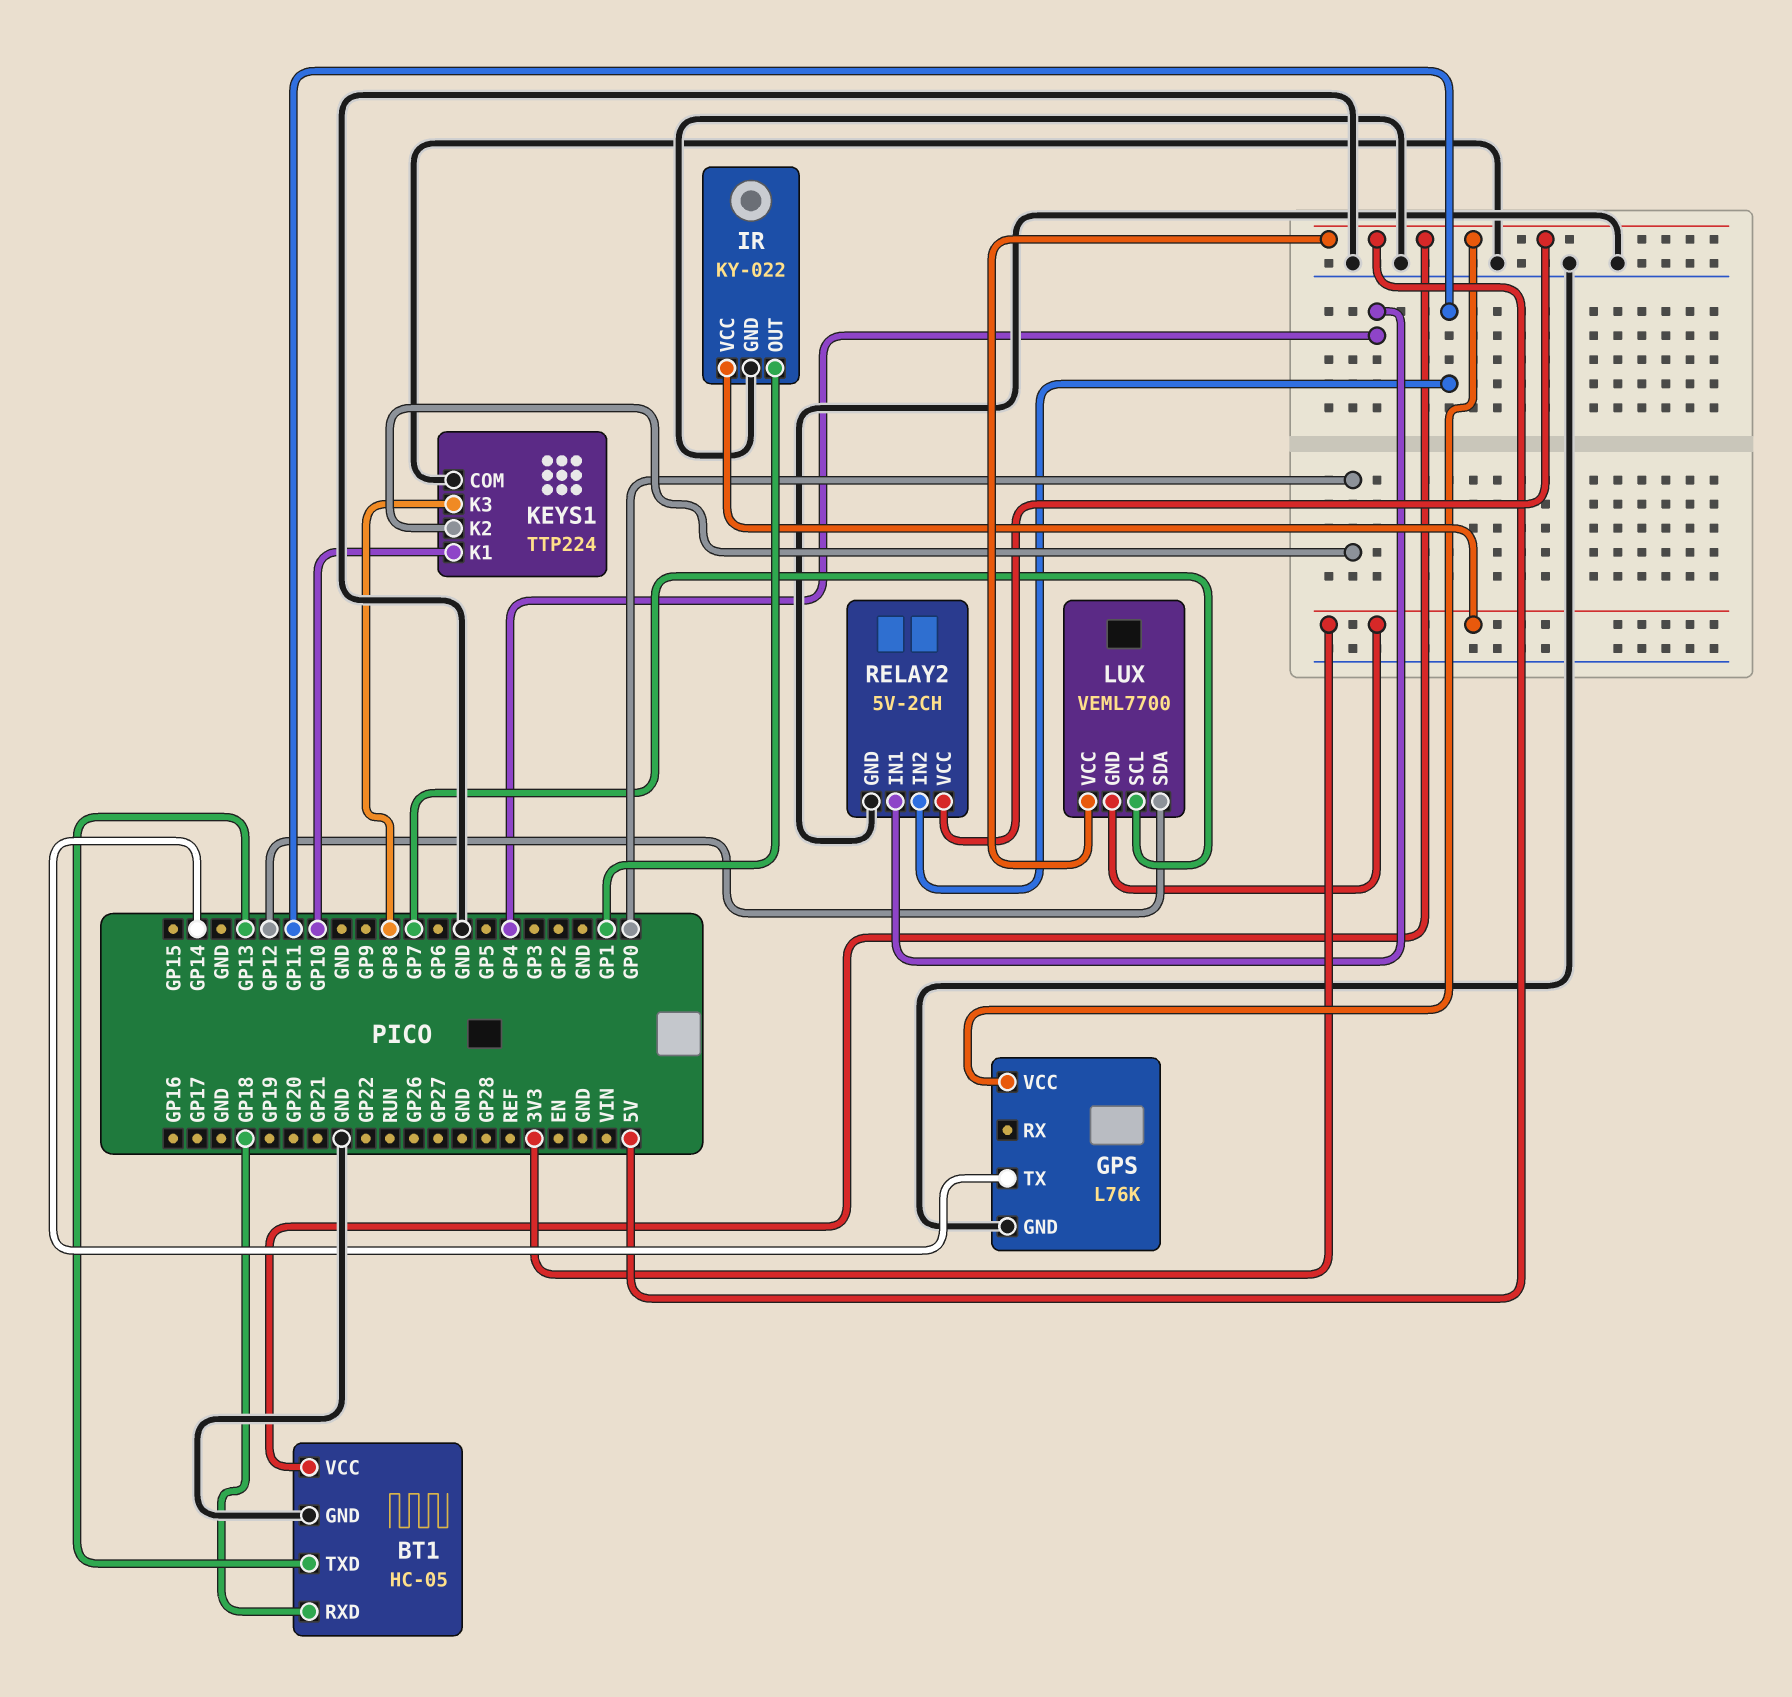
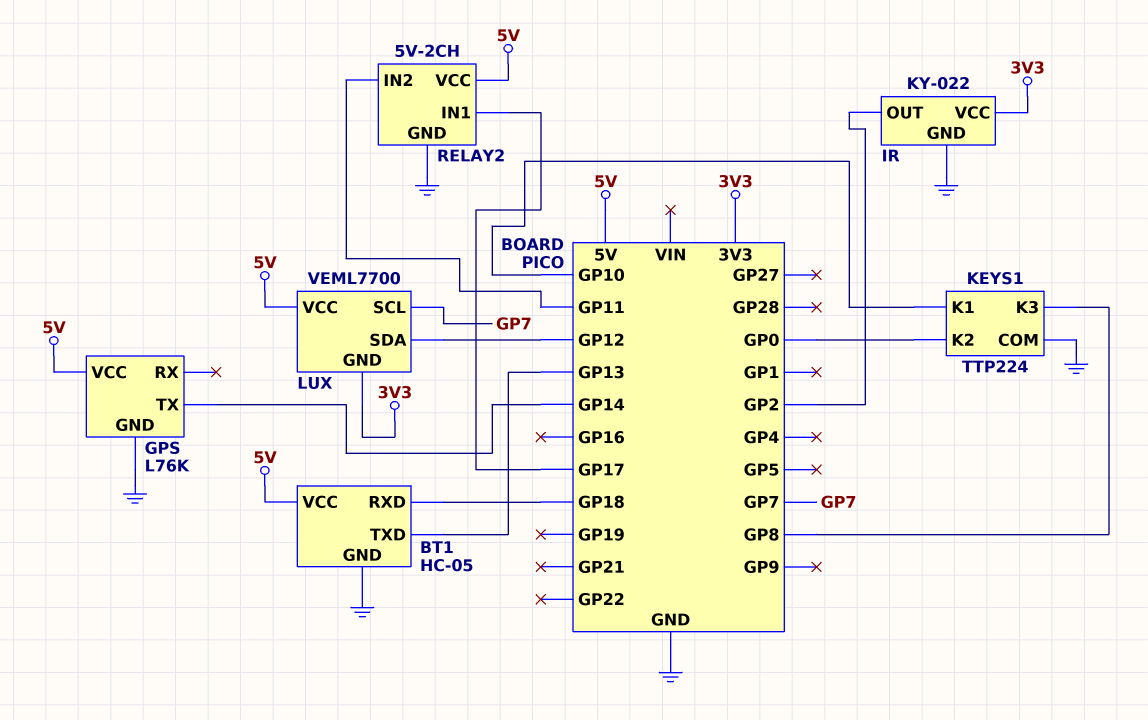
IR pin OUT: GP1 -> GP2
RELAY2 pin IN1: GP4 -> GP17

